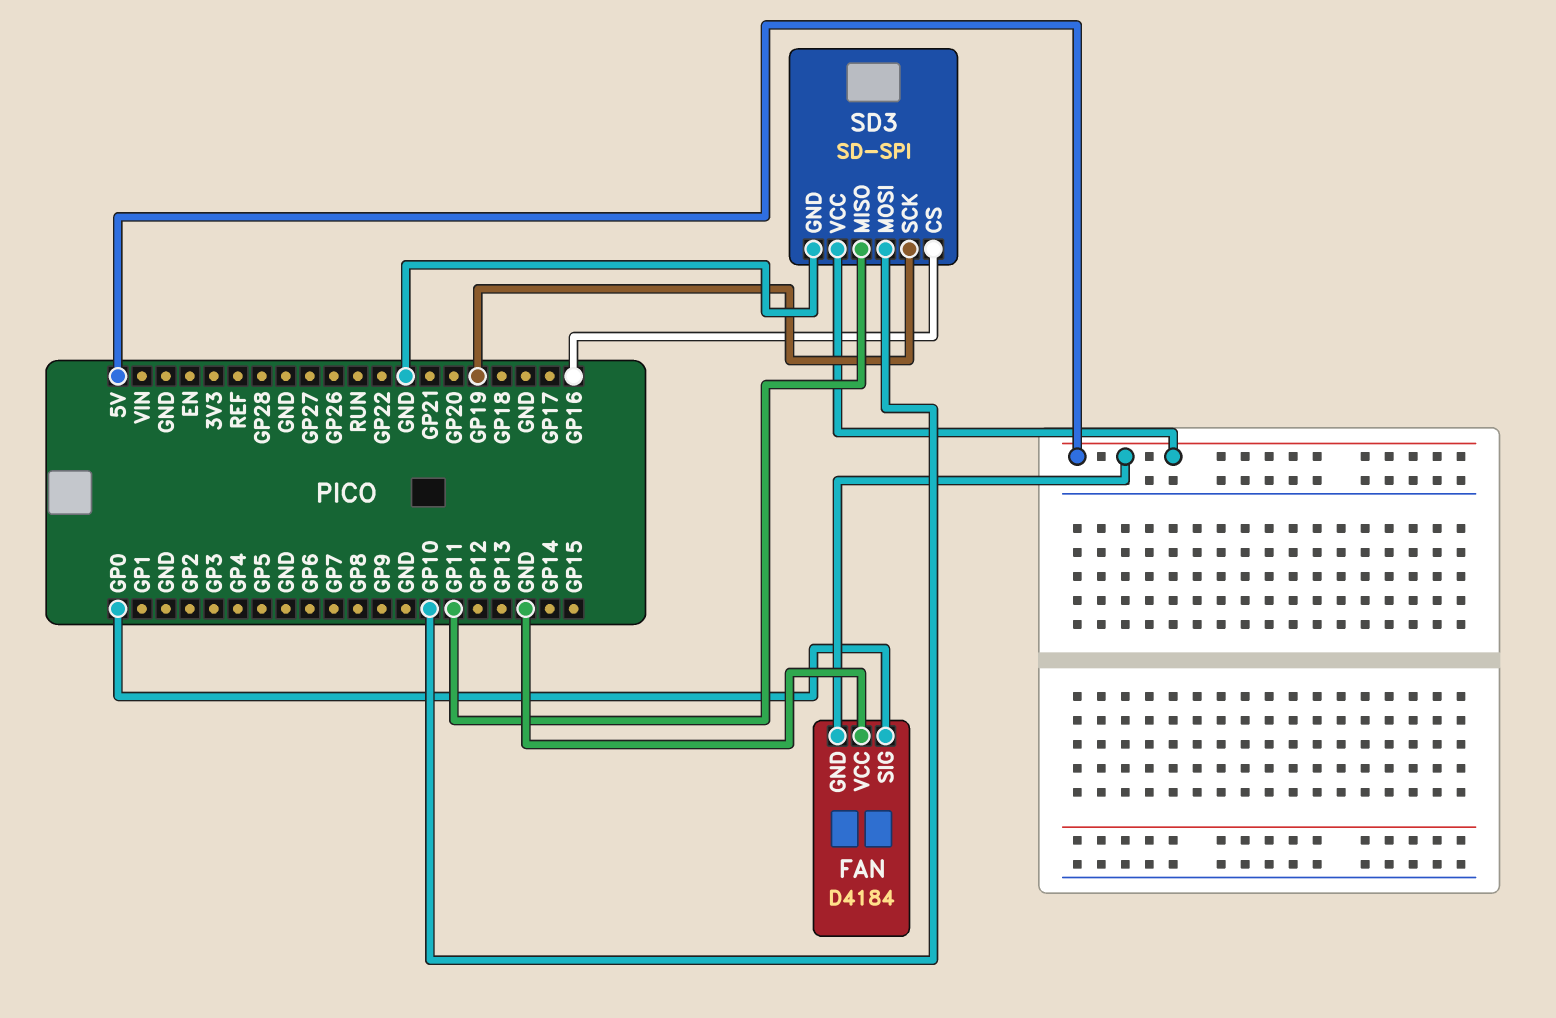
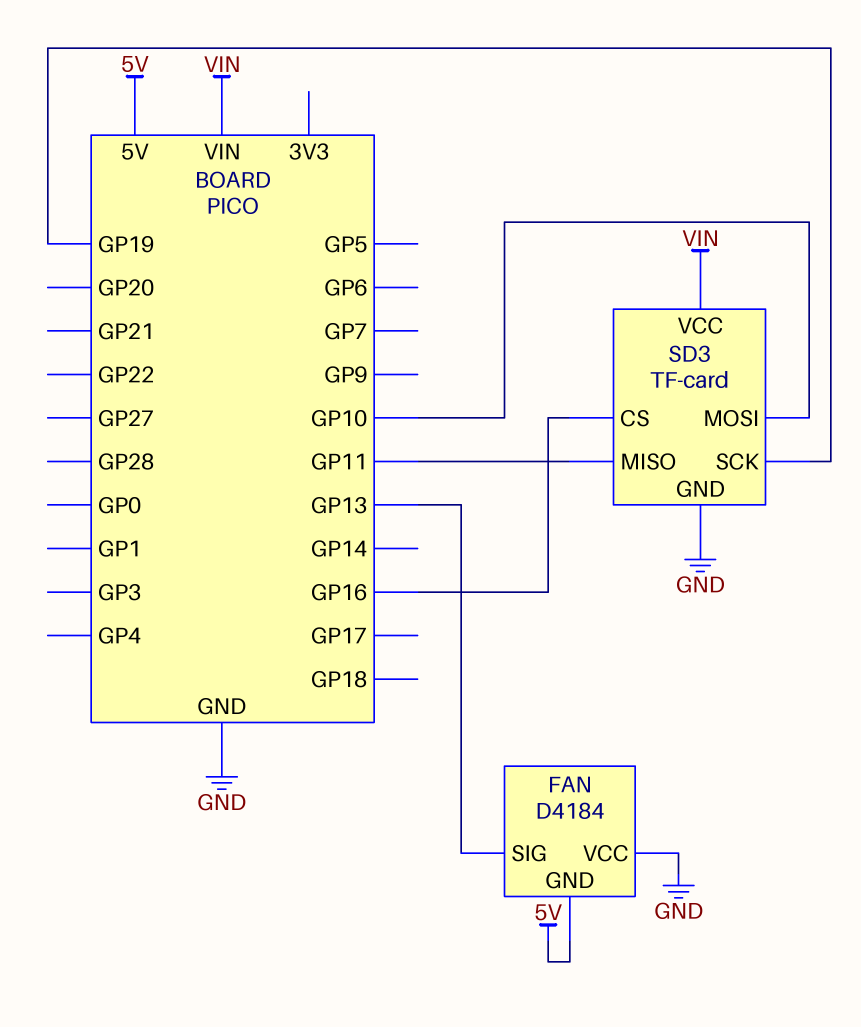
FAN pin SIG: GP0 -> GP13
SD3: SD-SPI -> TF-card
SD3 pin VCC: 5V -> VIN

